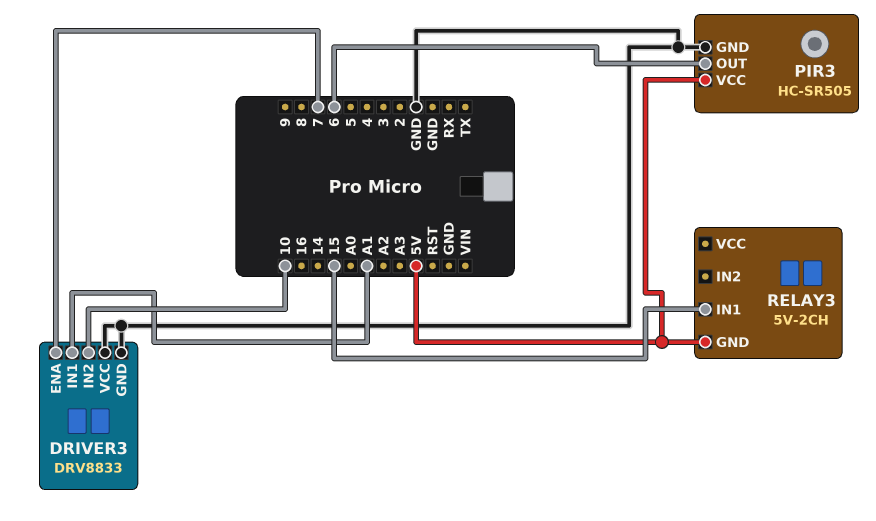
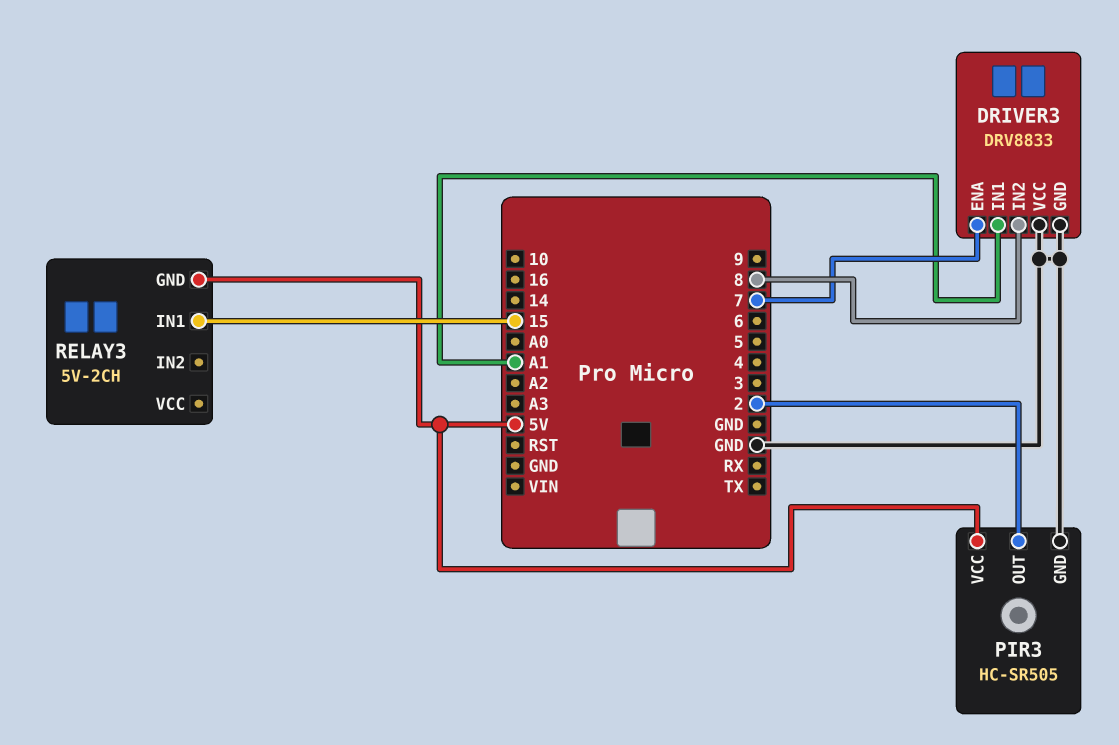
DRIVER3 pin IN2: 10 -> 8
PIR3 pin OUT: 6 -> 2

